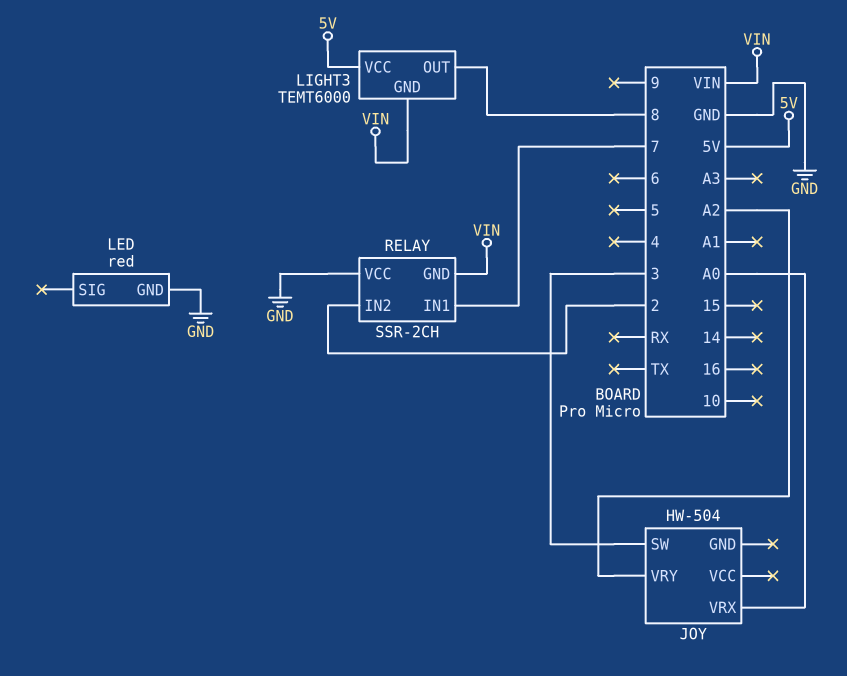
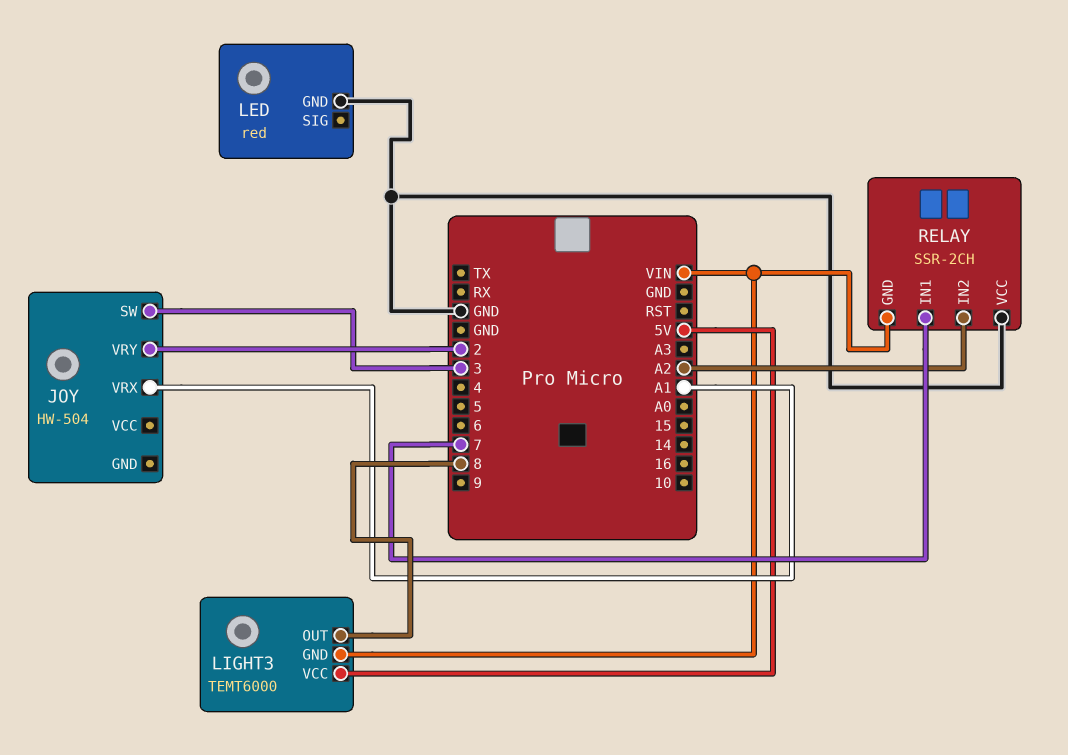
JOY pin VRX: A0 -> A1
JOY pin VRY: A2 -> 2
RELAY pin IN2: 2 -> A2

